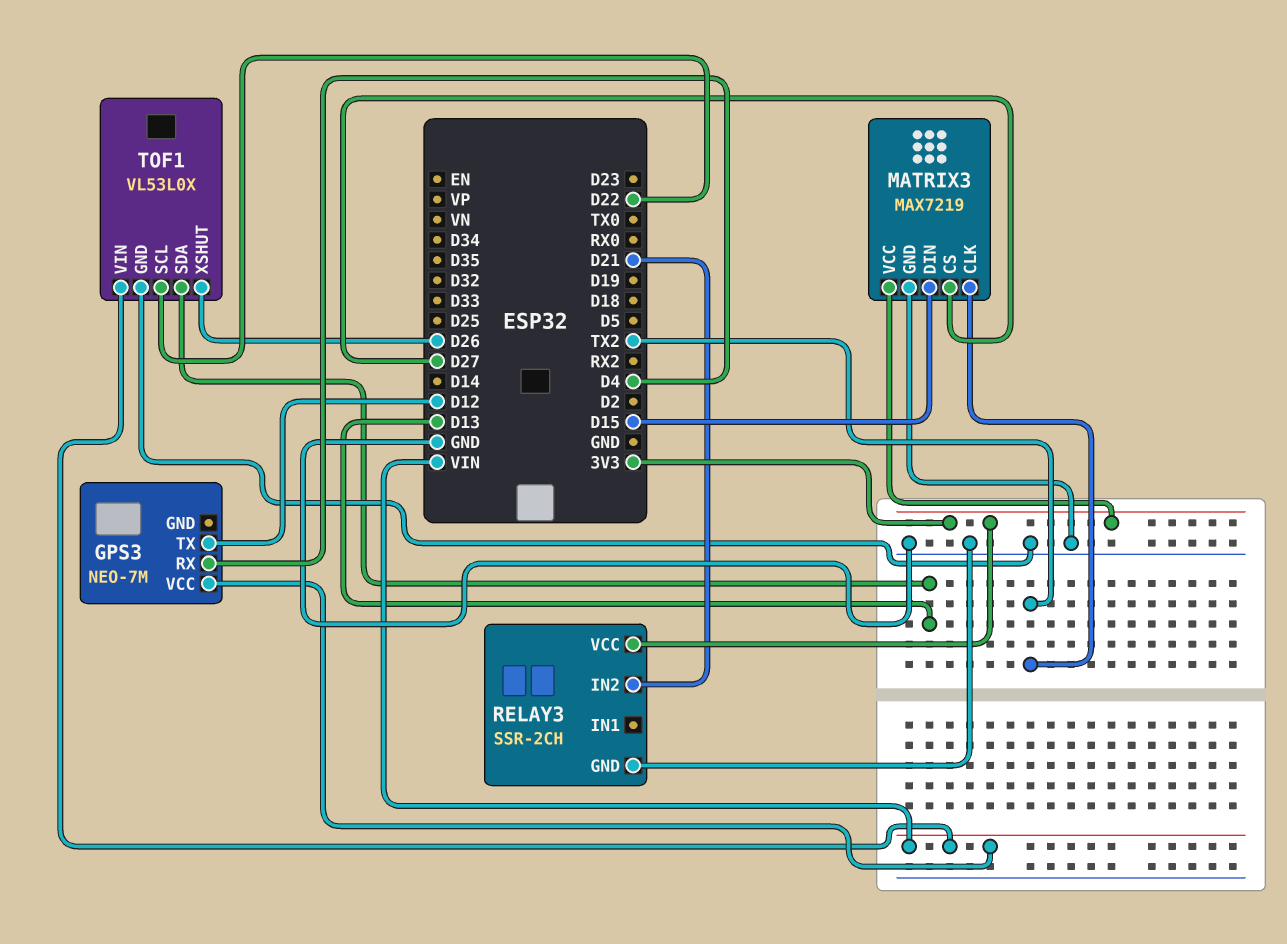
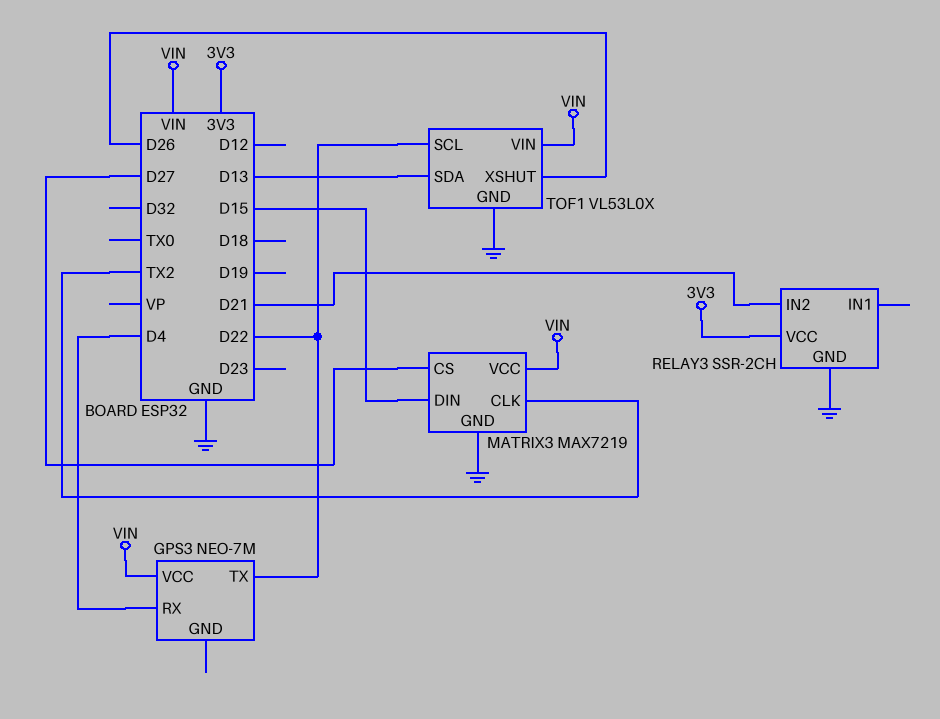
GPS3 pin TX: D12 -> D22
MATRIX3 pin VCC: 3V3 -> VIN

